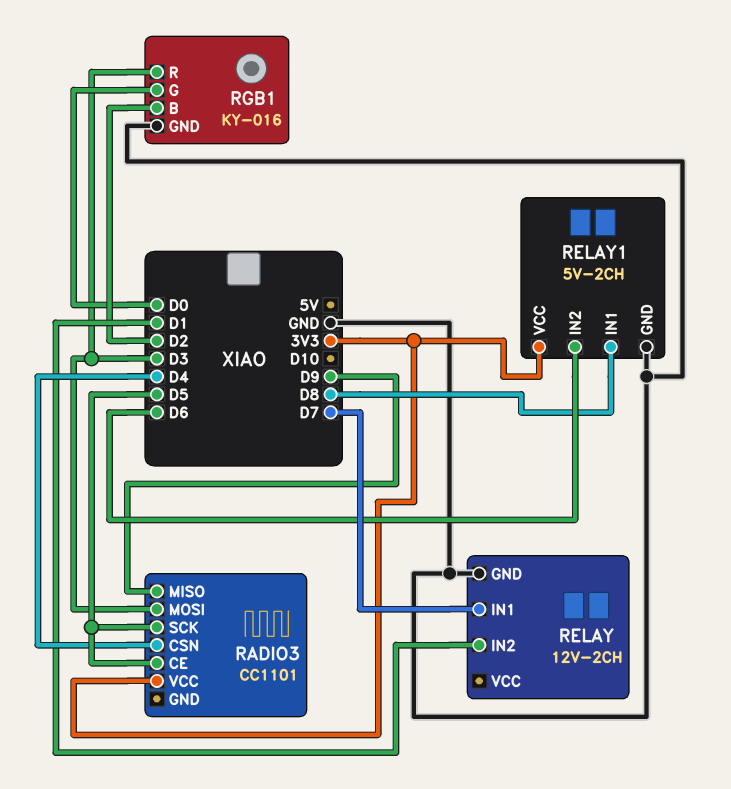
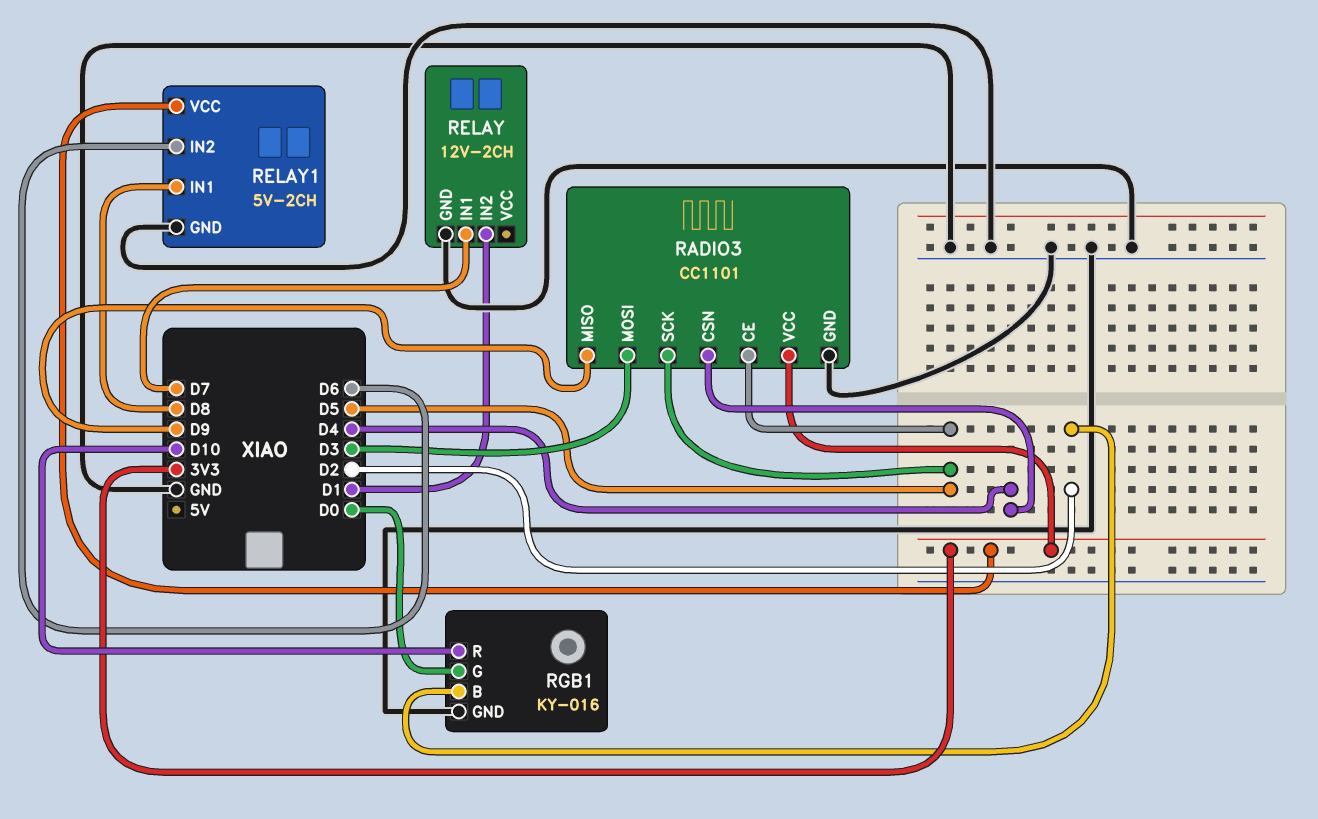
RADIO3 pin GND: none -> GND
RGB1 pin R: D3 -> D10

